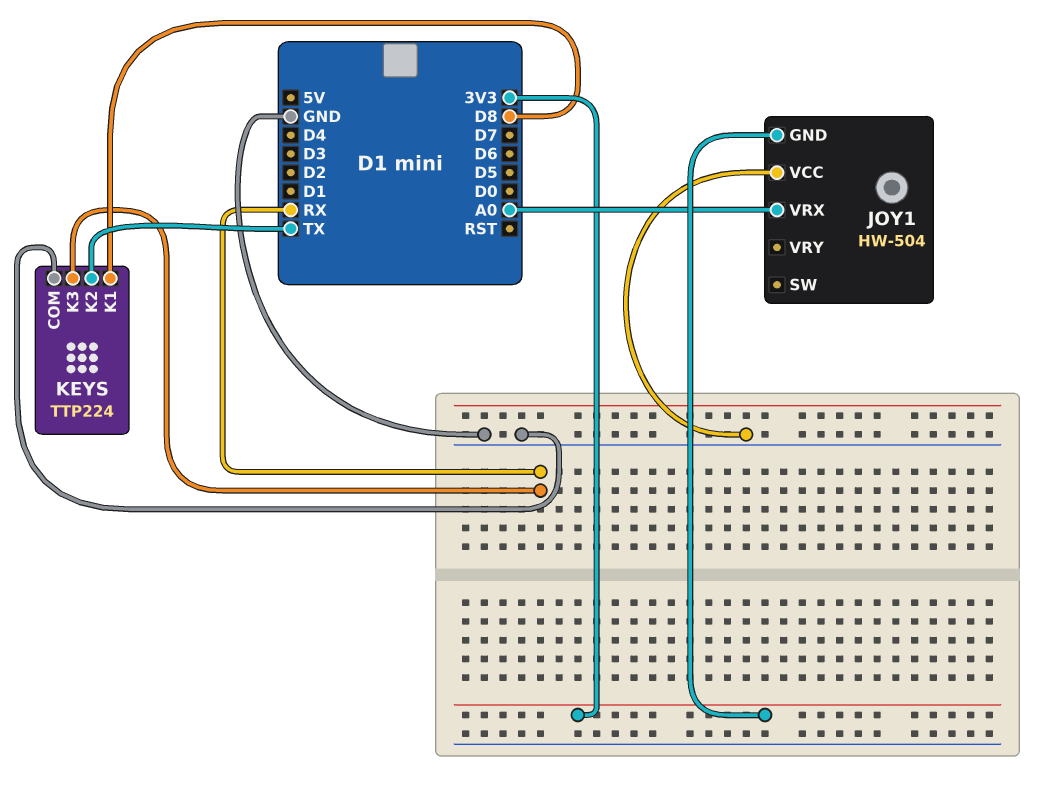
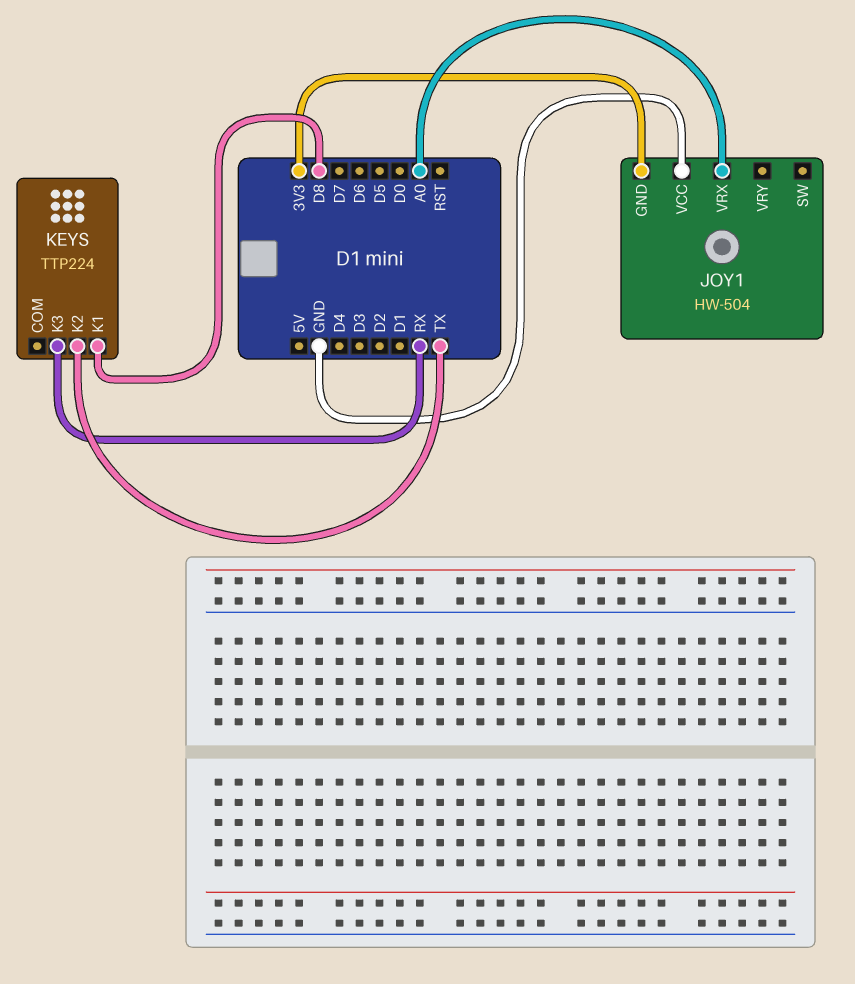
KEYS pin COM: GND -> none

